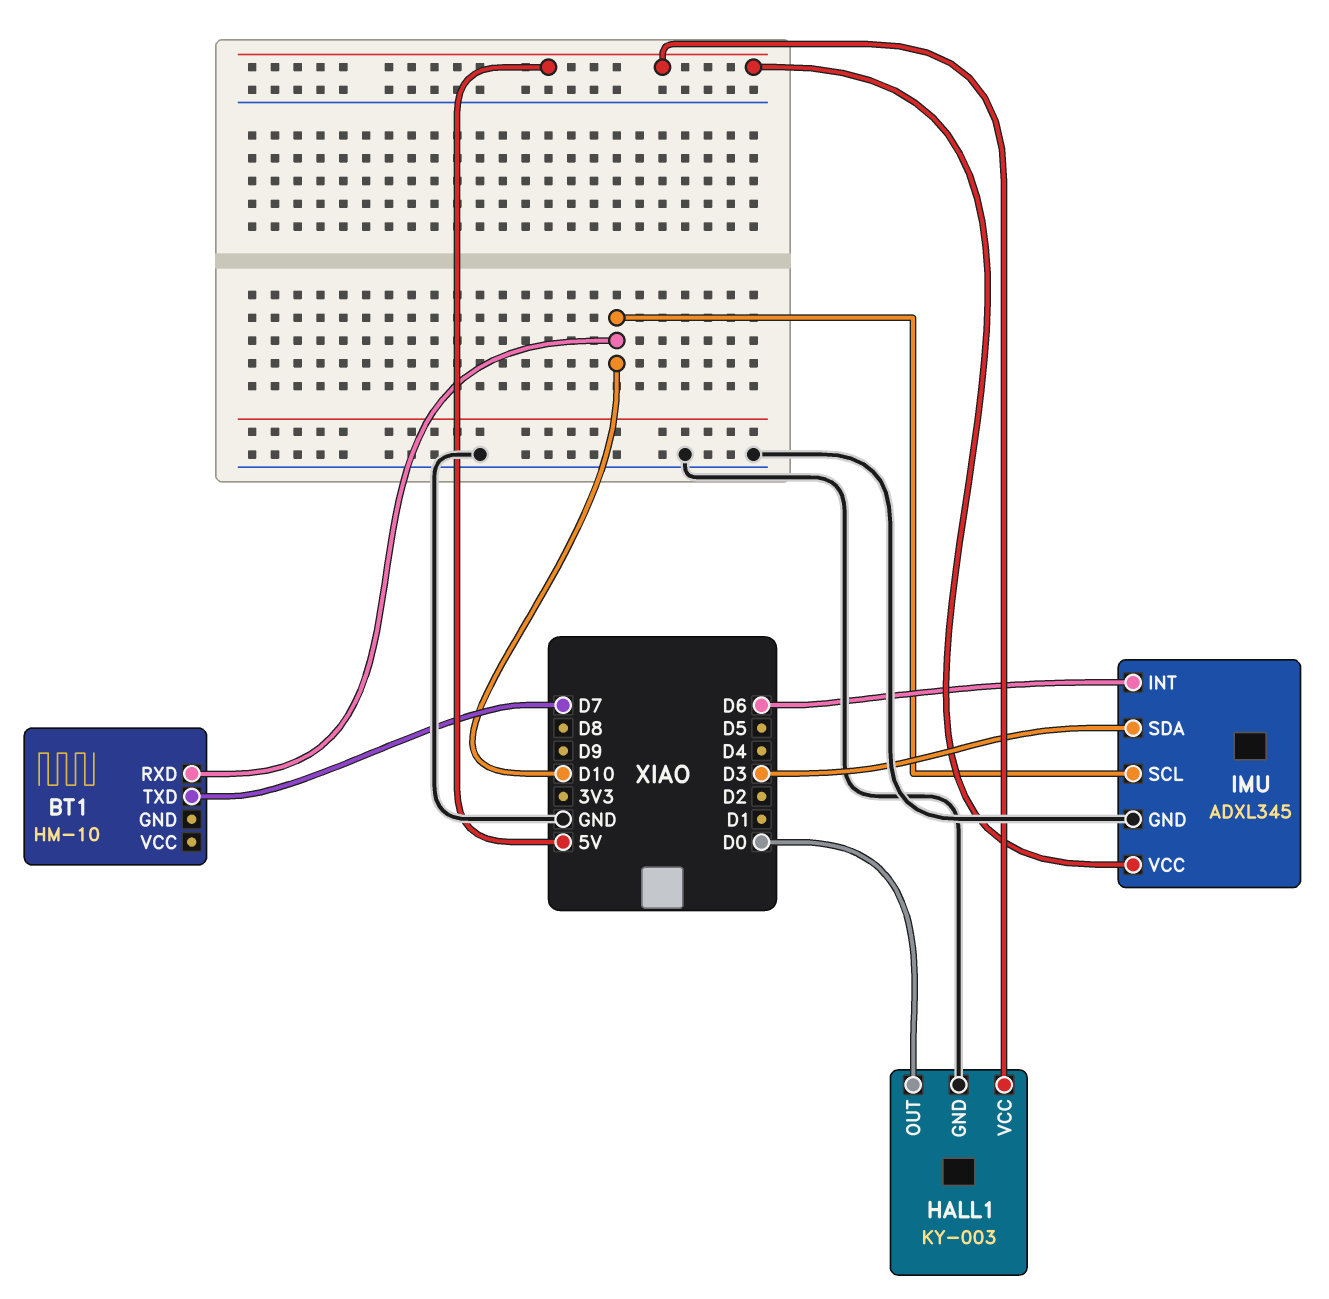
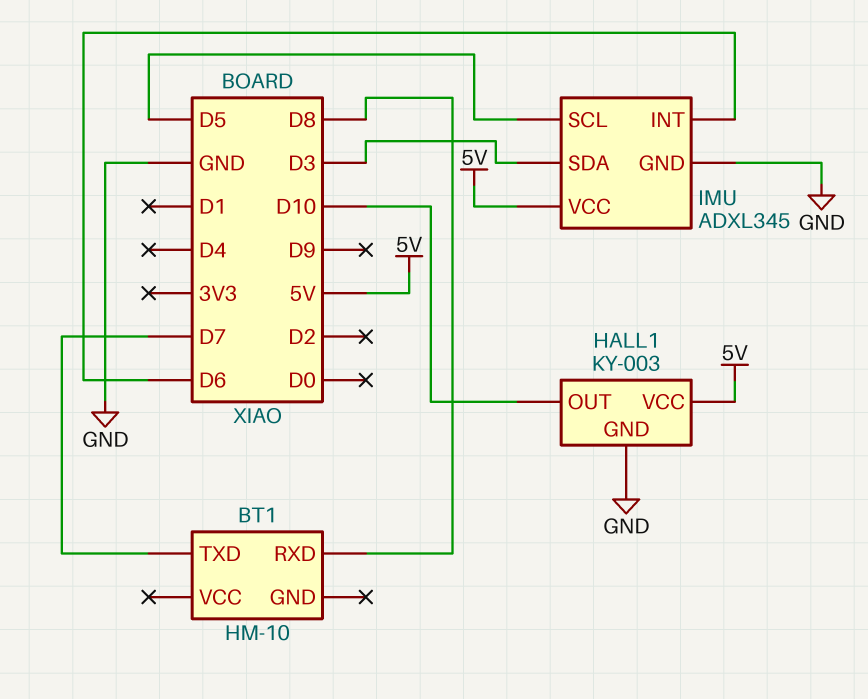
BT1 pin RXD: D10 -> D8
HALL1 pin OUT: D0 -> D10
IMU pin SCL: D10 -> D5

